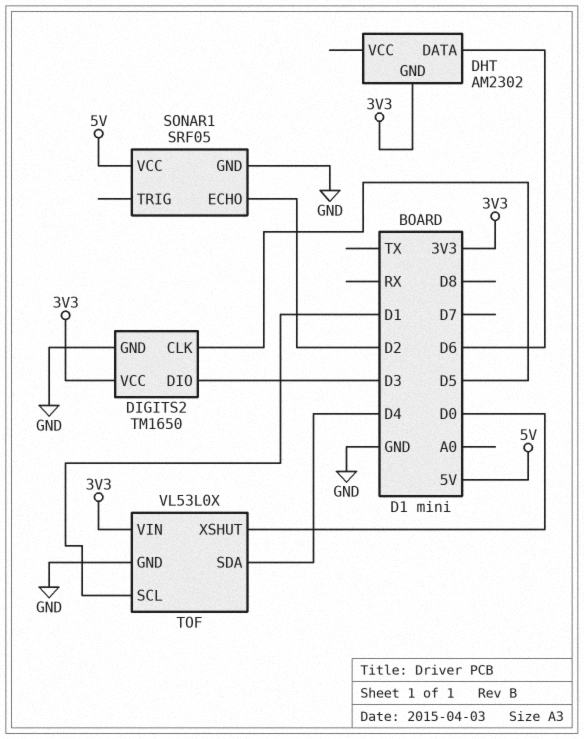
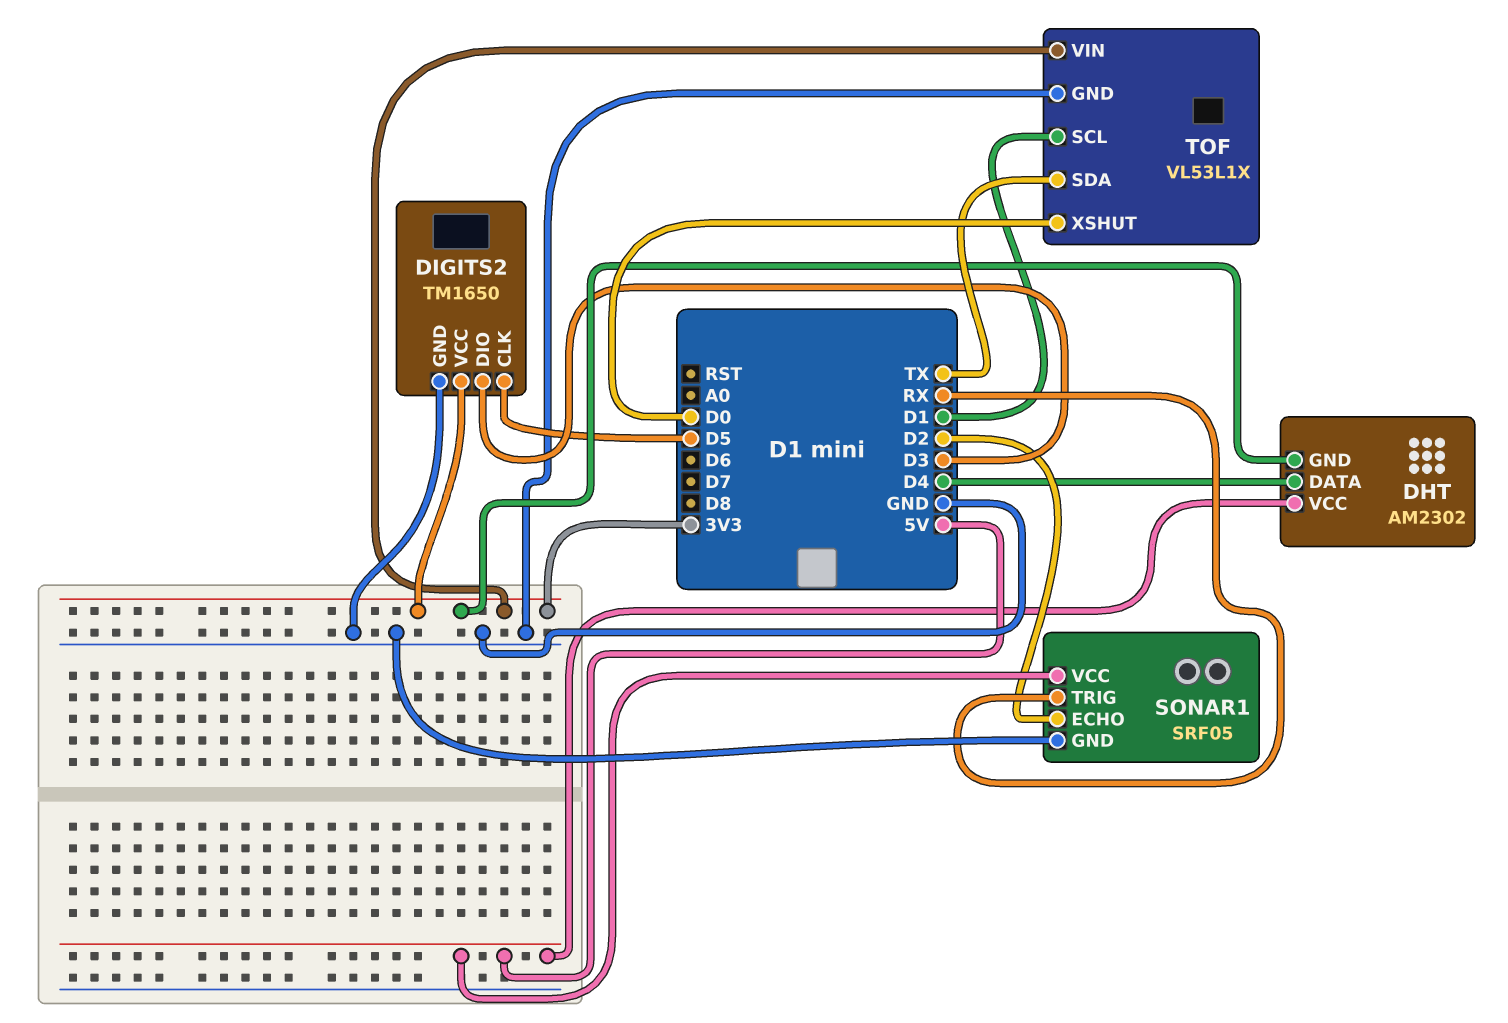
DHT pin DATA: D6 -> D4
DHT pin VCC: none -> 5V
SONAR1 pin TRIG: none -> RX
TOF: VL53L0X -> VL53L1X
TOF pin SDA: D4 -> TX

